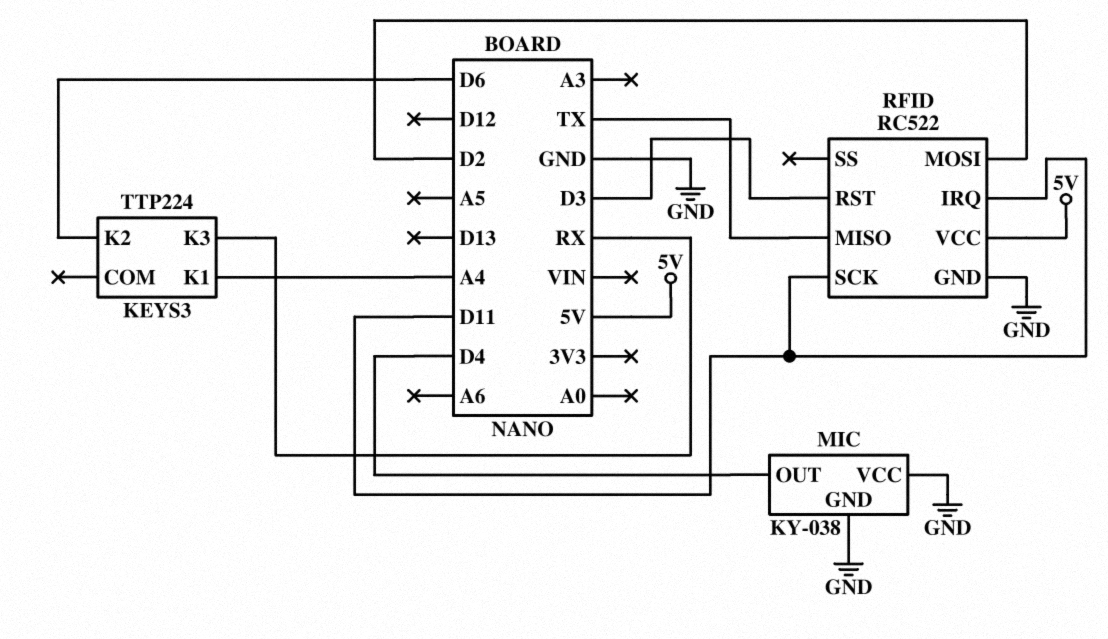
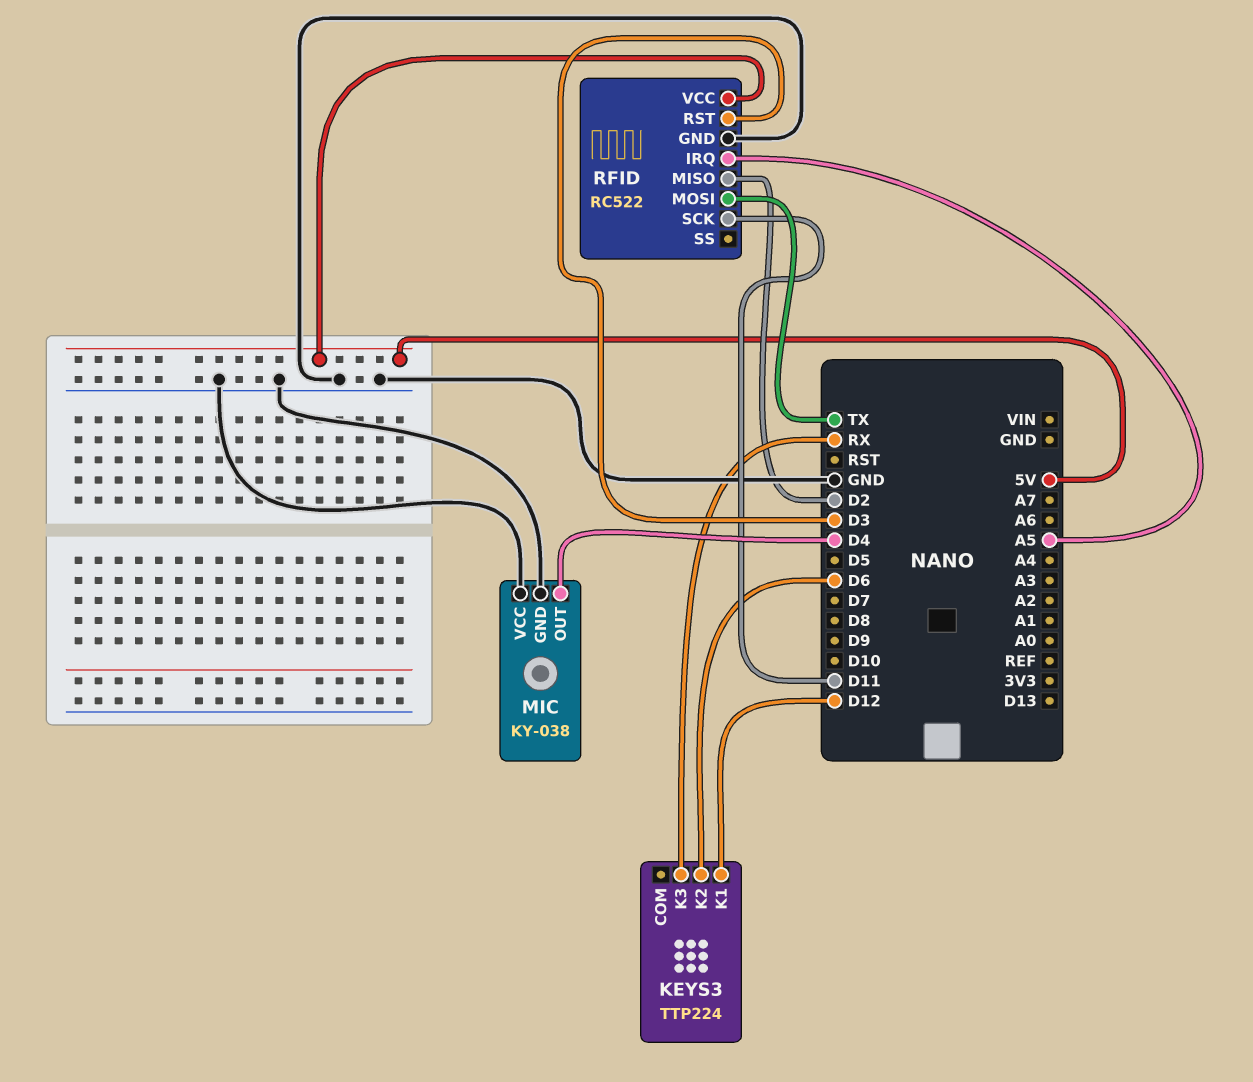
KEYS3 pin K1: A4 -> D12
RFID pin IRQ: D11 -> A5
RFID pin MISO: TX -> D2
RFID pin MOSI: D2 -> TX

